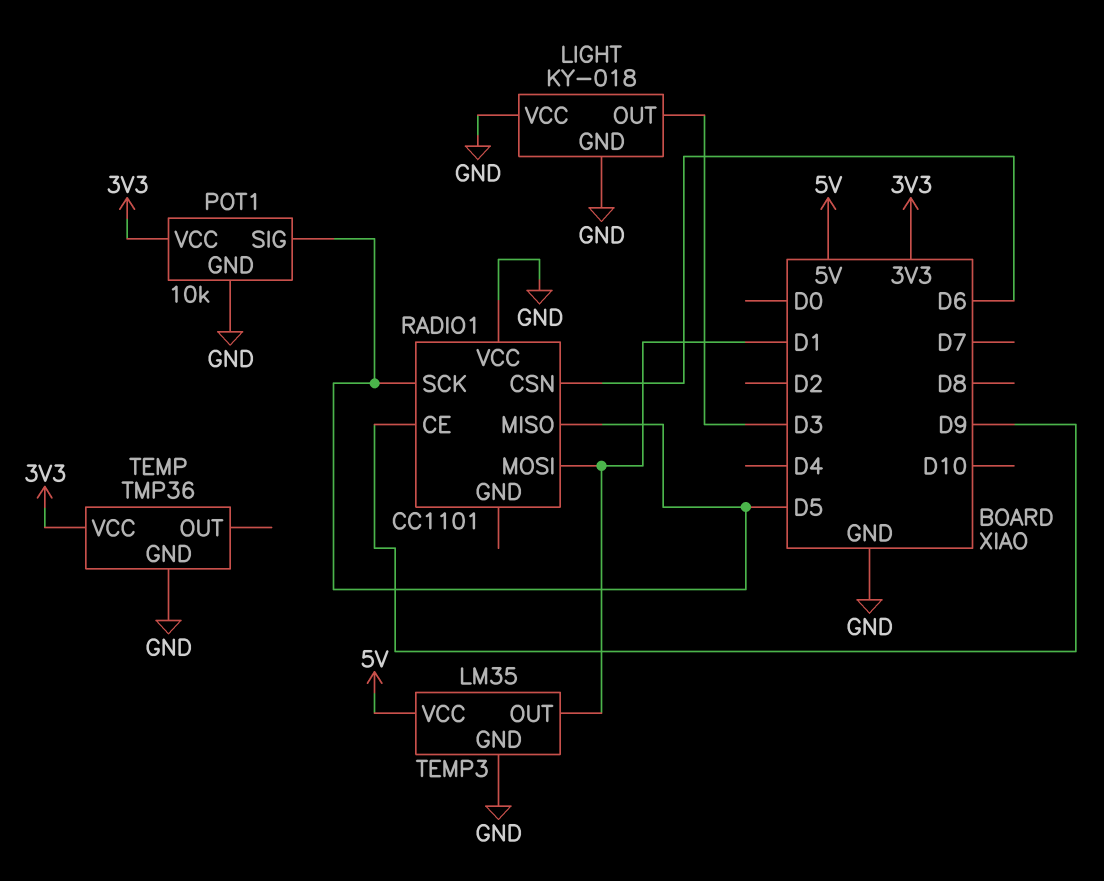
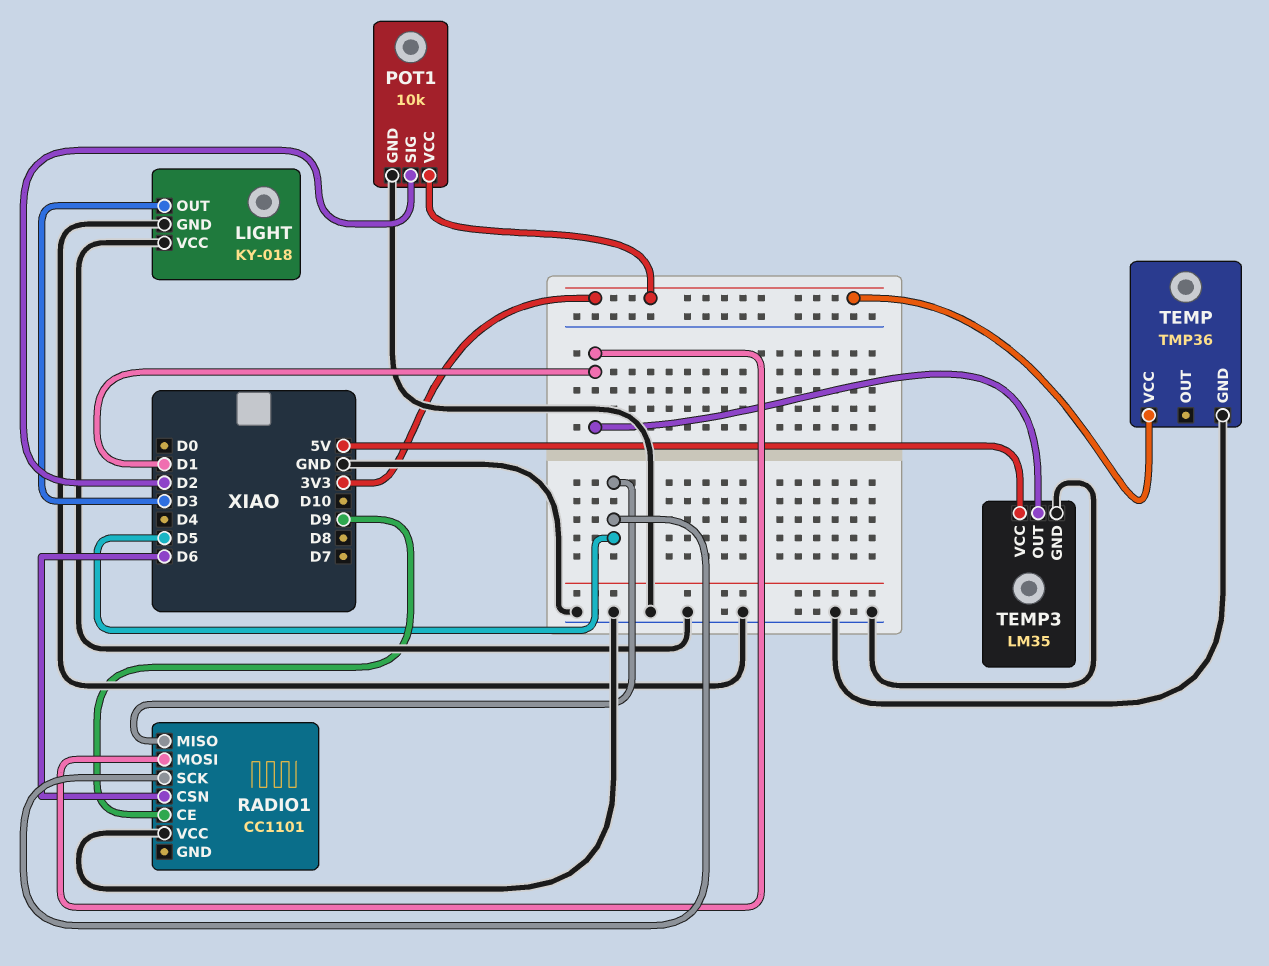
POT1 pin SIG: D5 -> D2

